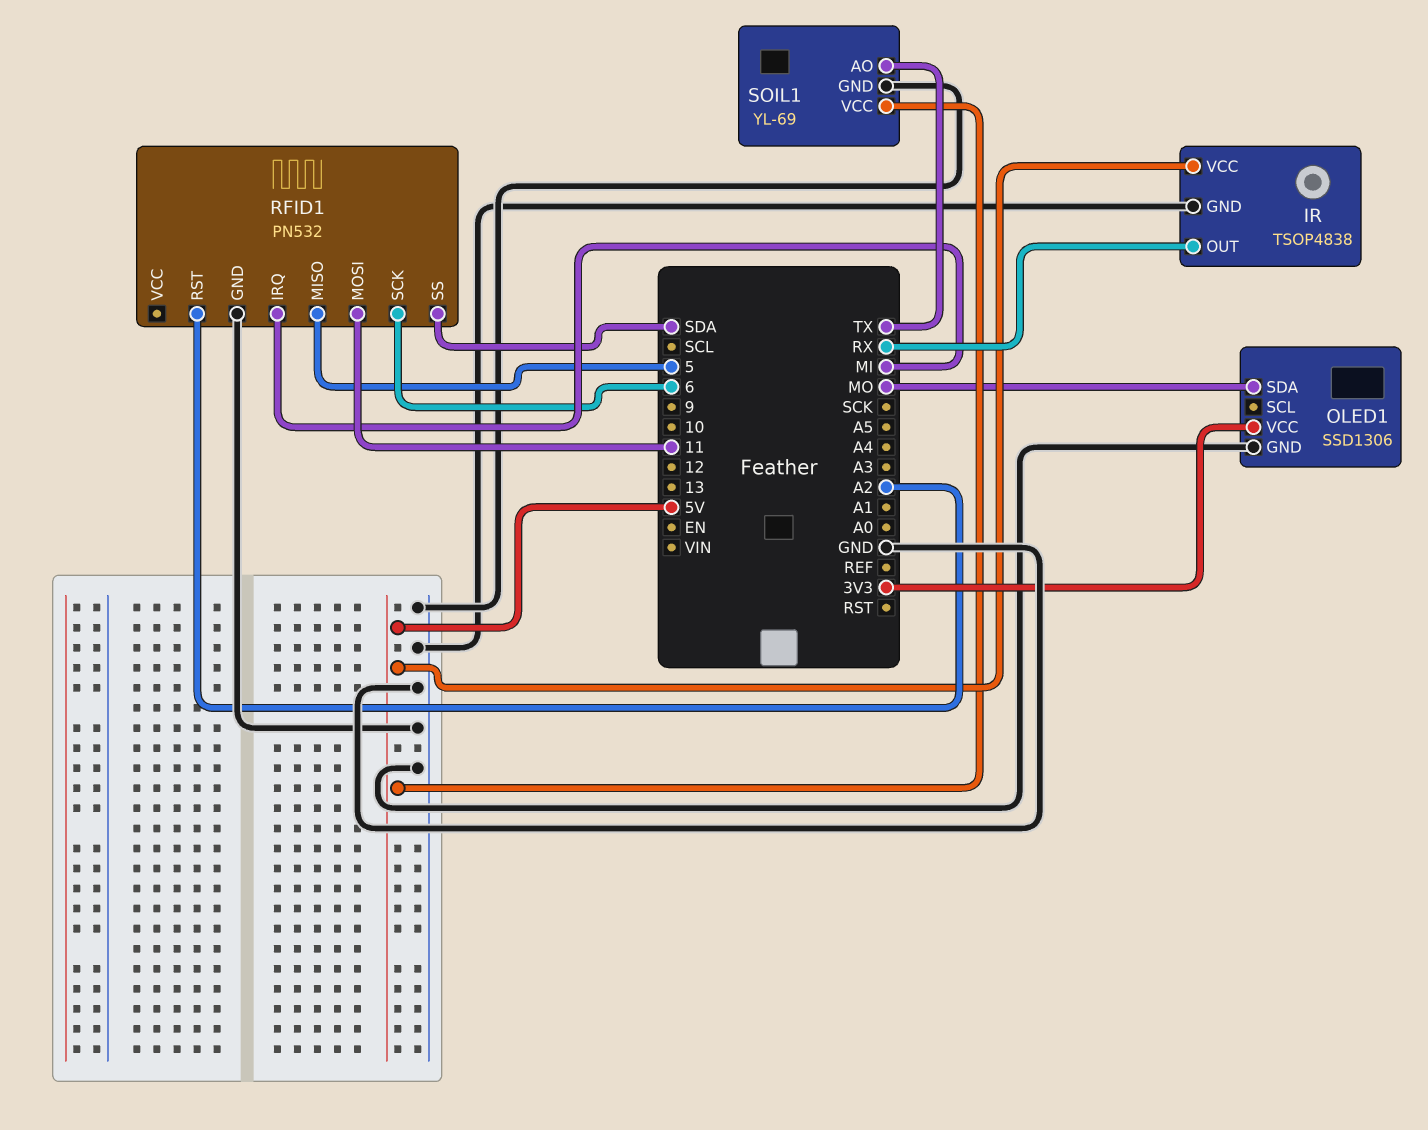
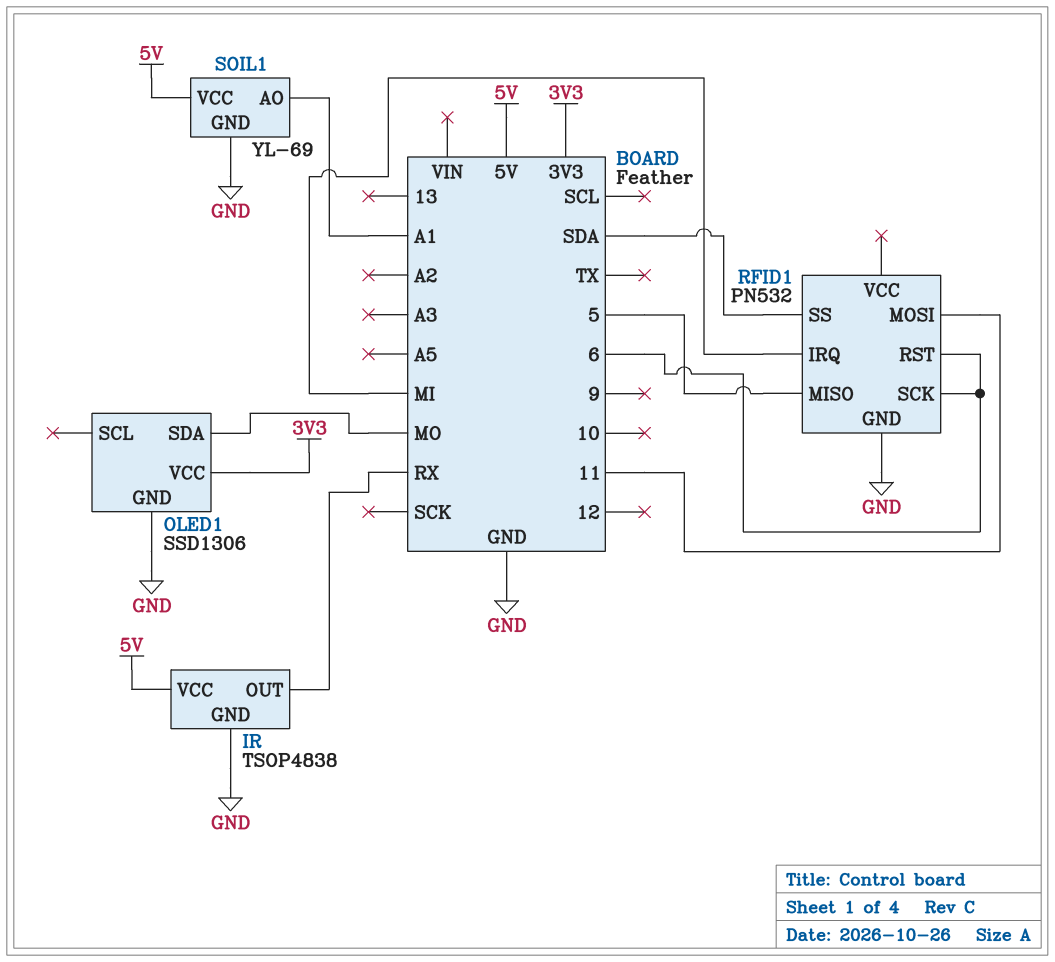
RFID1 pin RST: A2 -> 6
SOIL1 pin AO: TX -> A1

